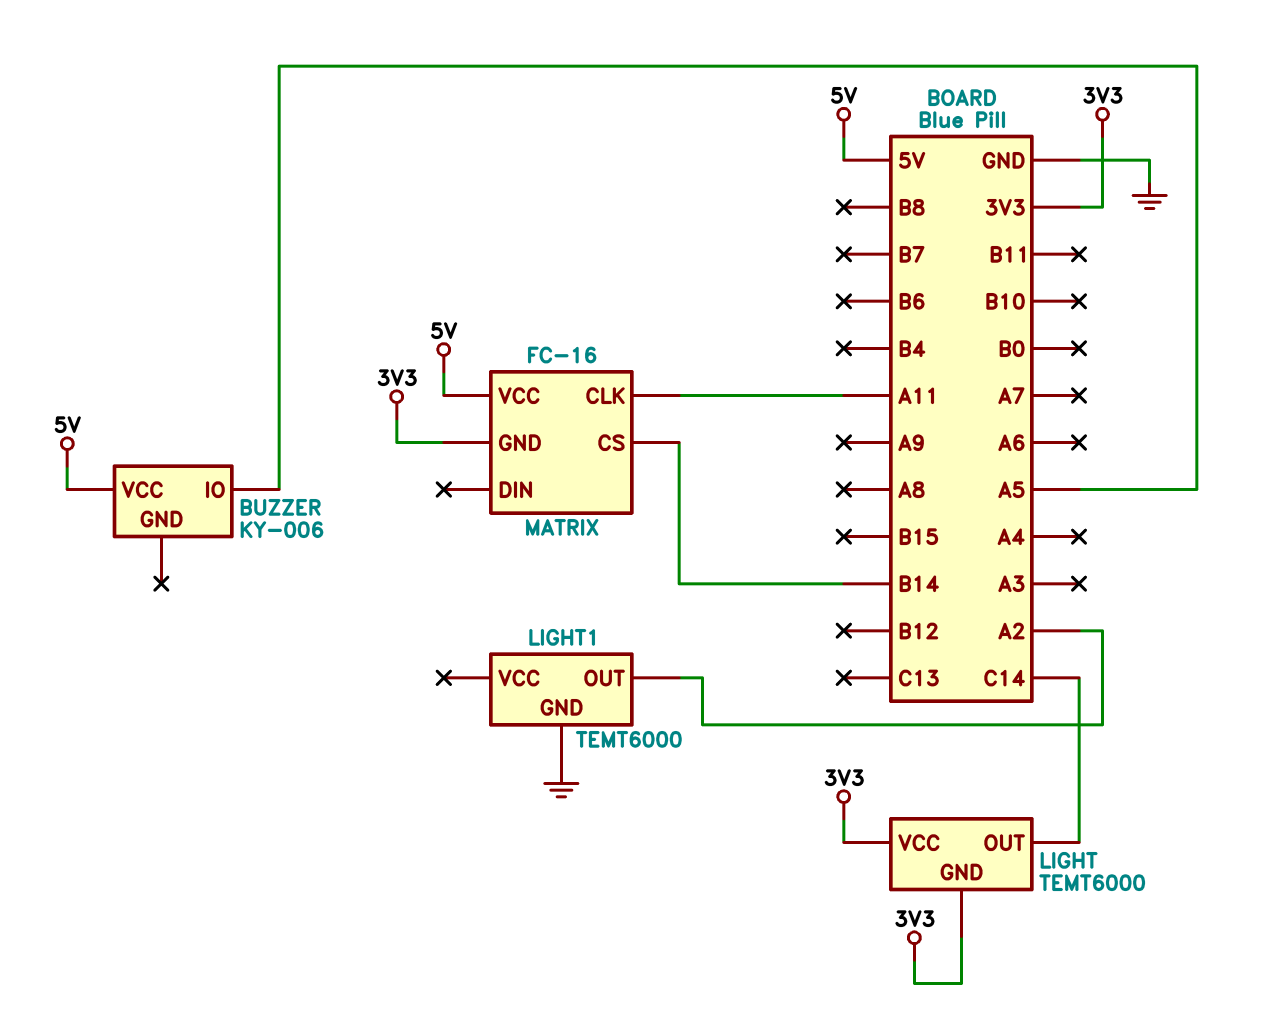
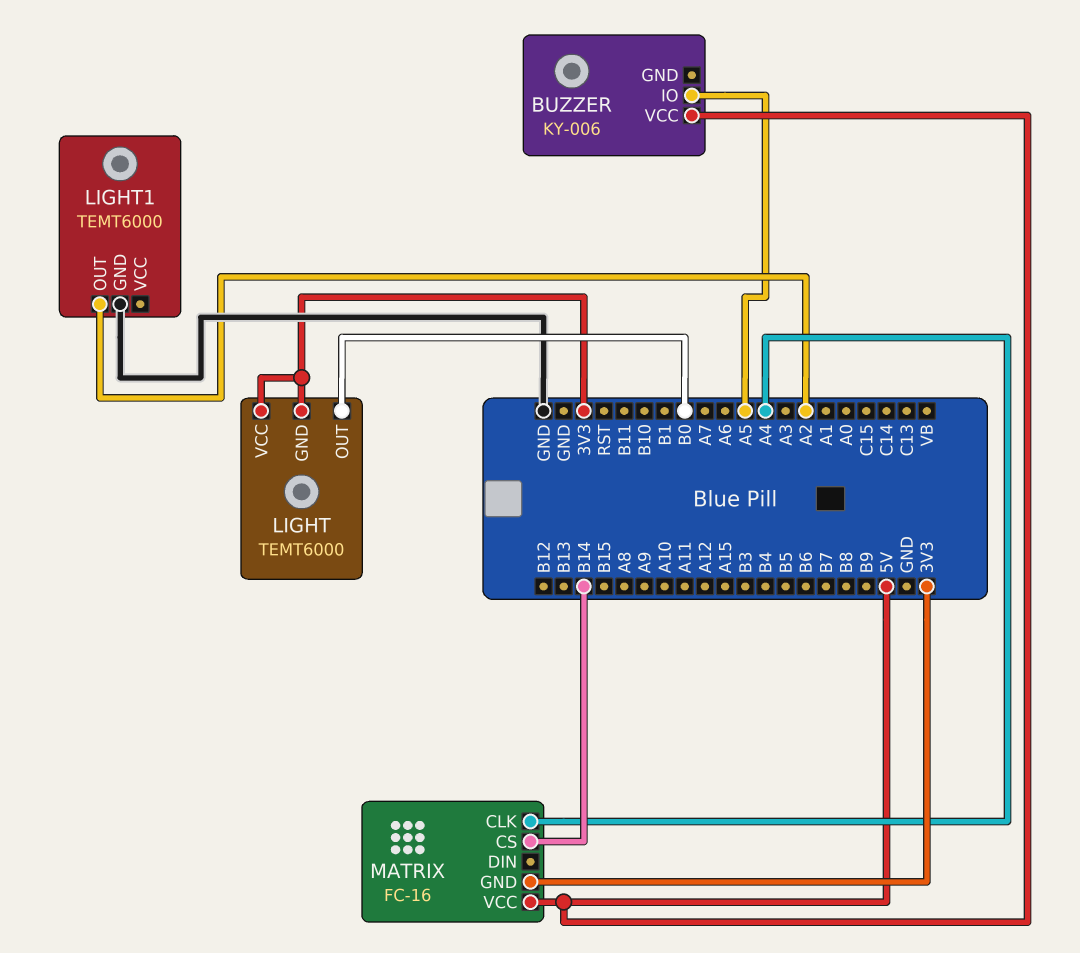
LIGHT pin OUT: C14 -> B0
MATRIX pin CLK: A11 -> A4

